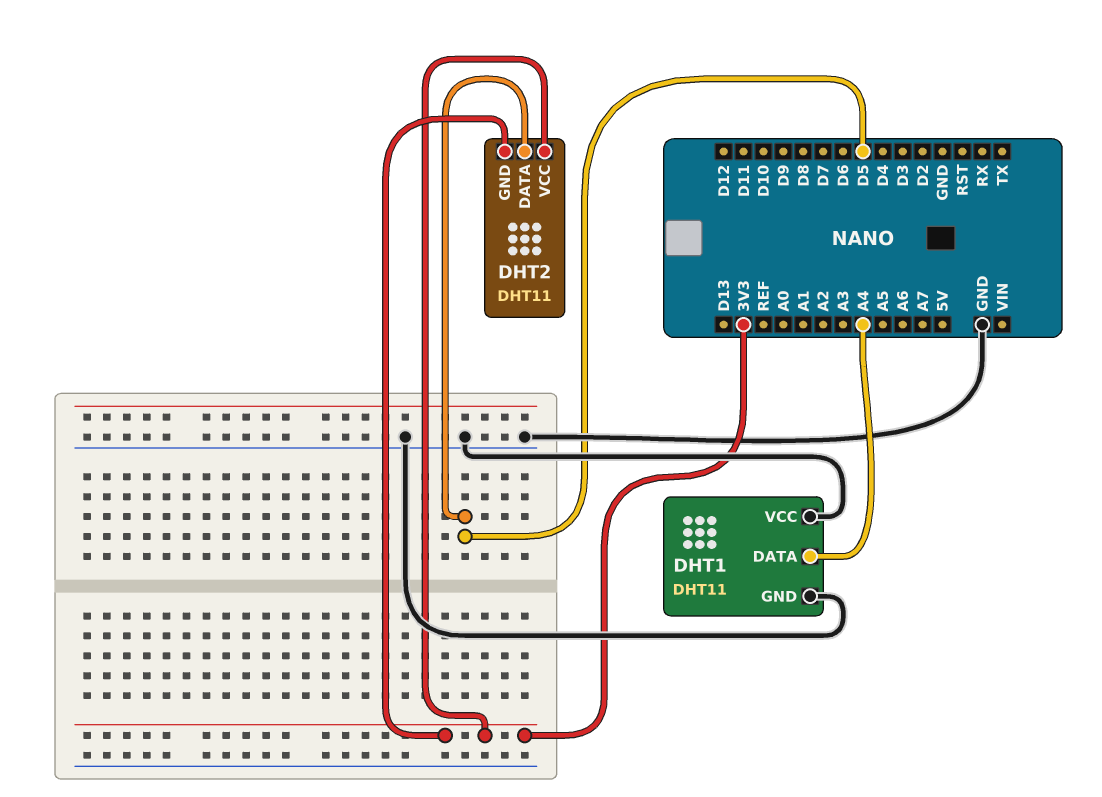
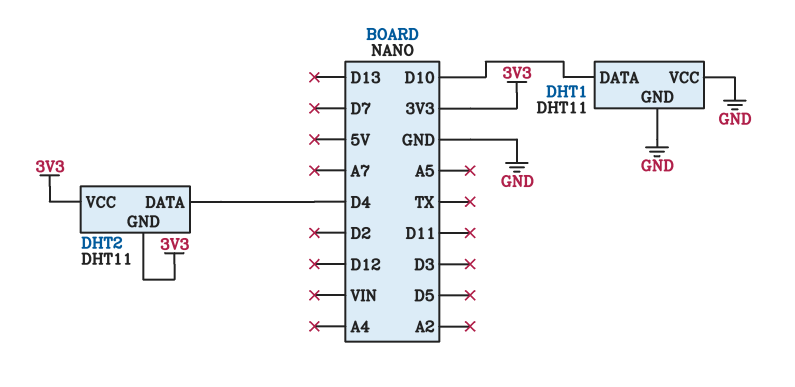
DHT1 pin DATA: A4 -> D10
DHT2 pin DATA: D5 -> D4

